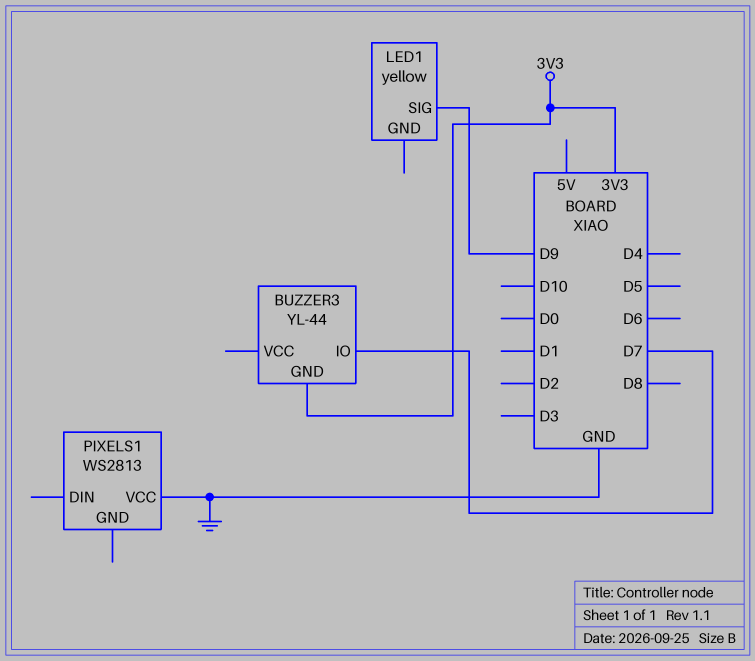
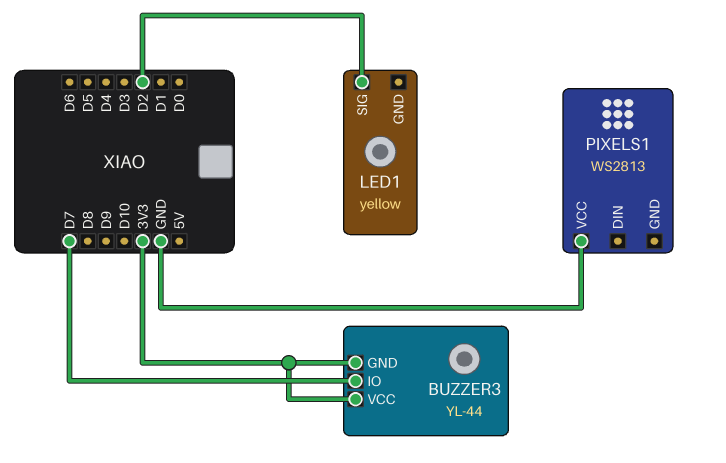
BUZZER3 pin VCC: none -> 3V3
LED1 pin SIG: D9 -> D2

